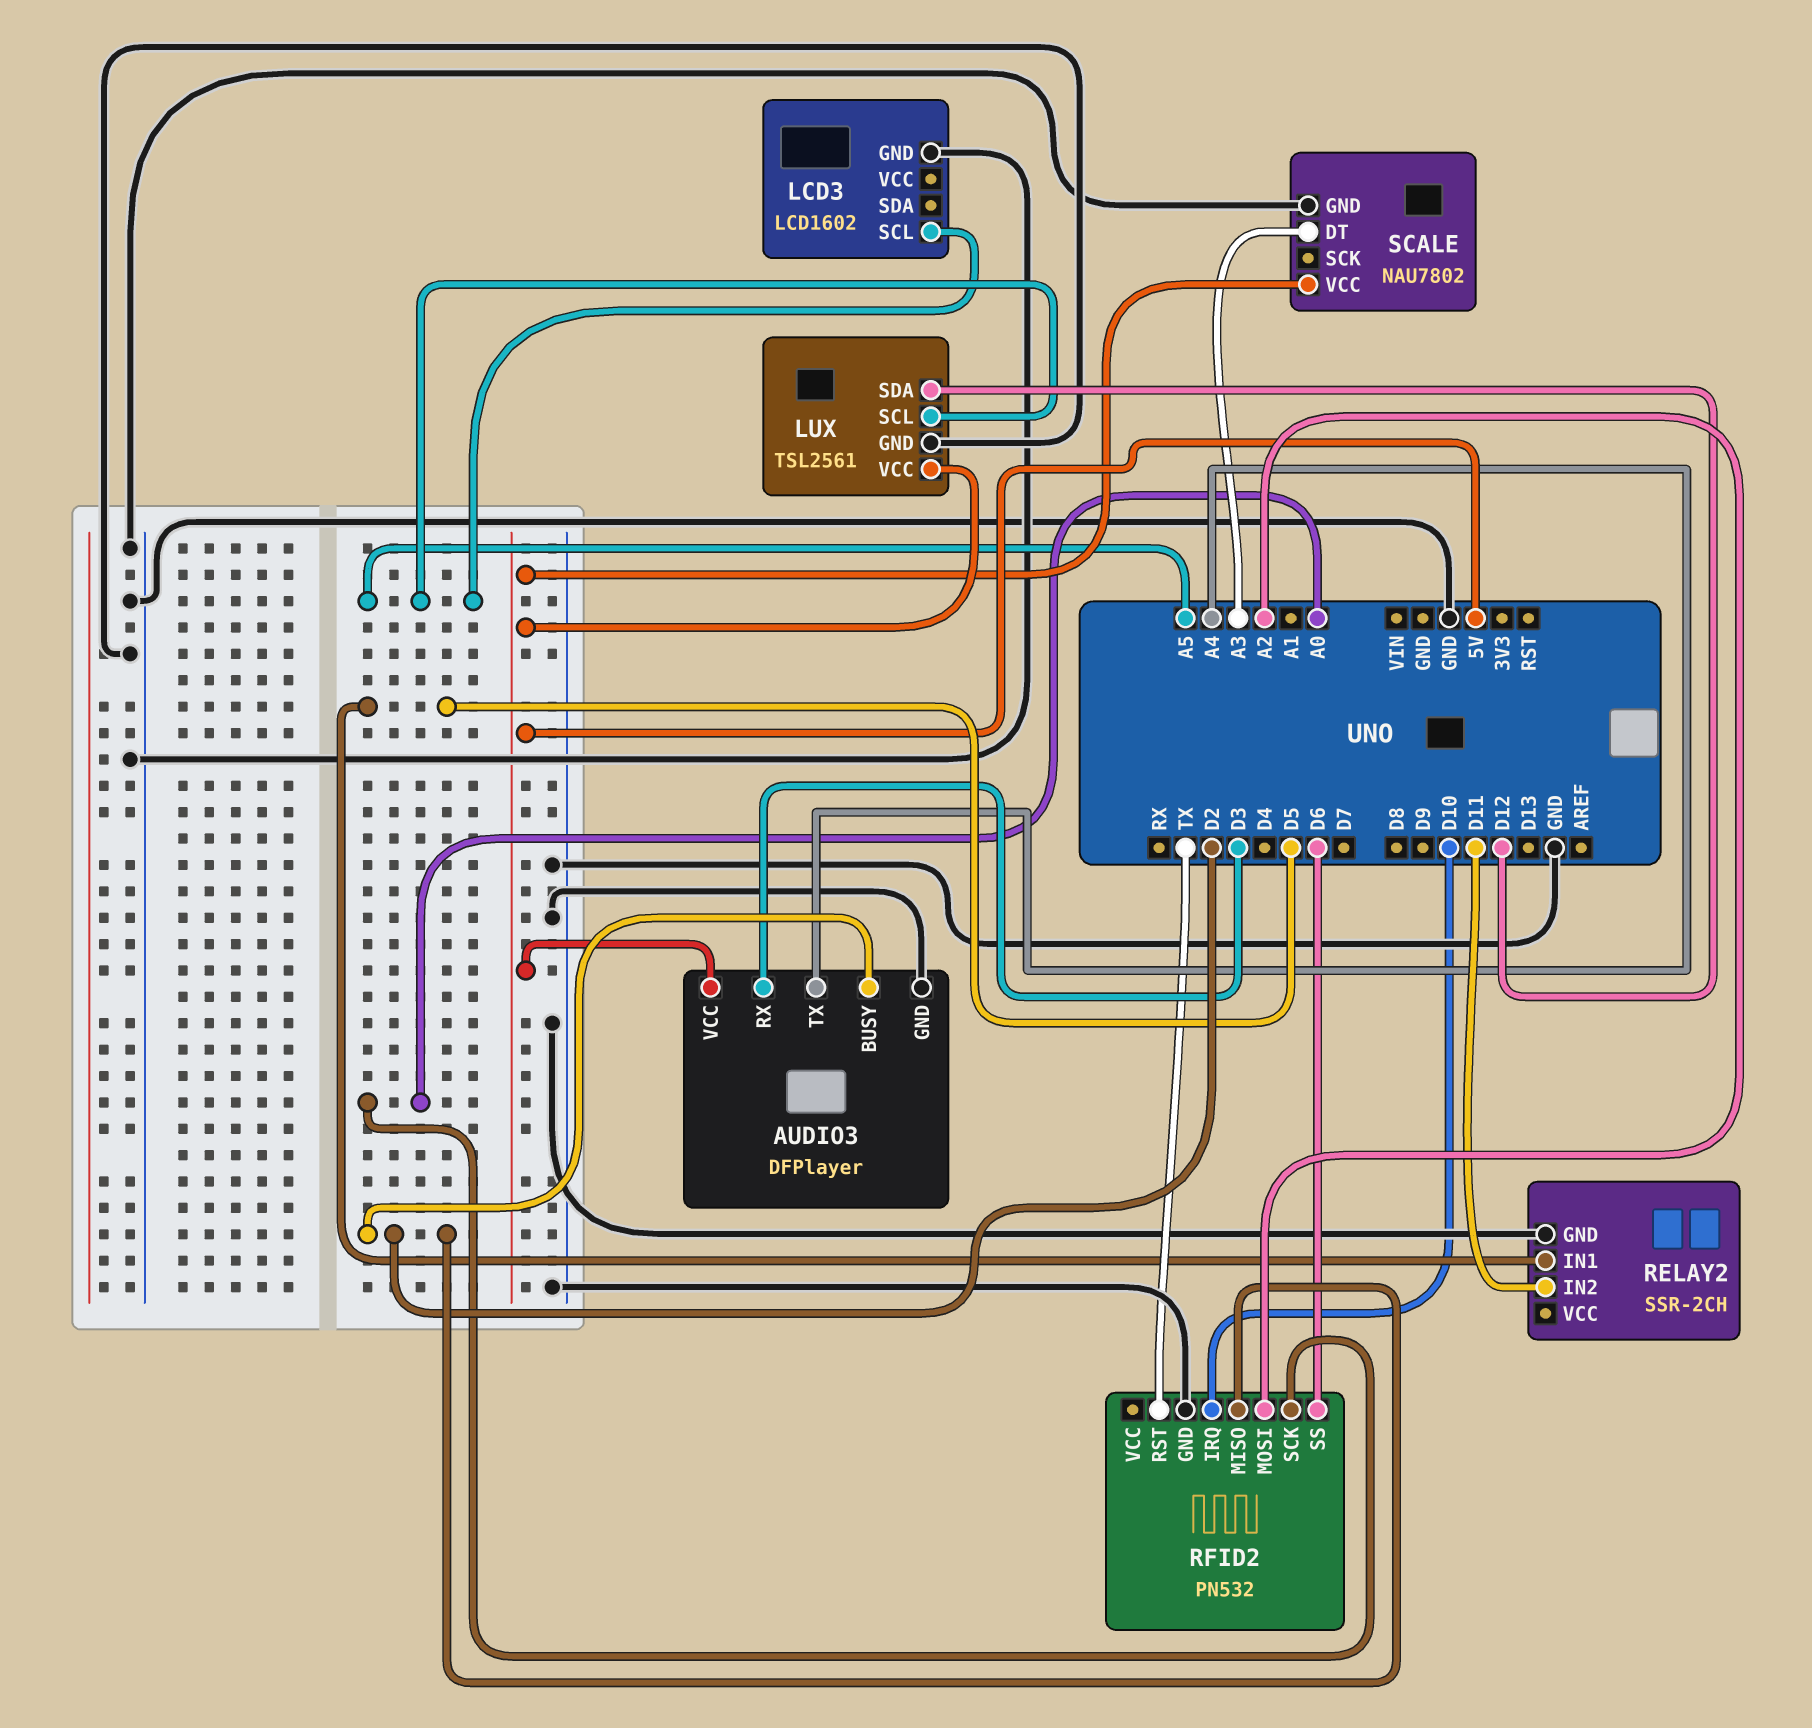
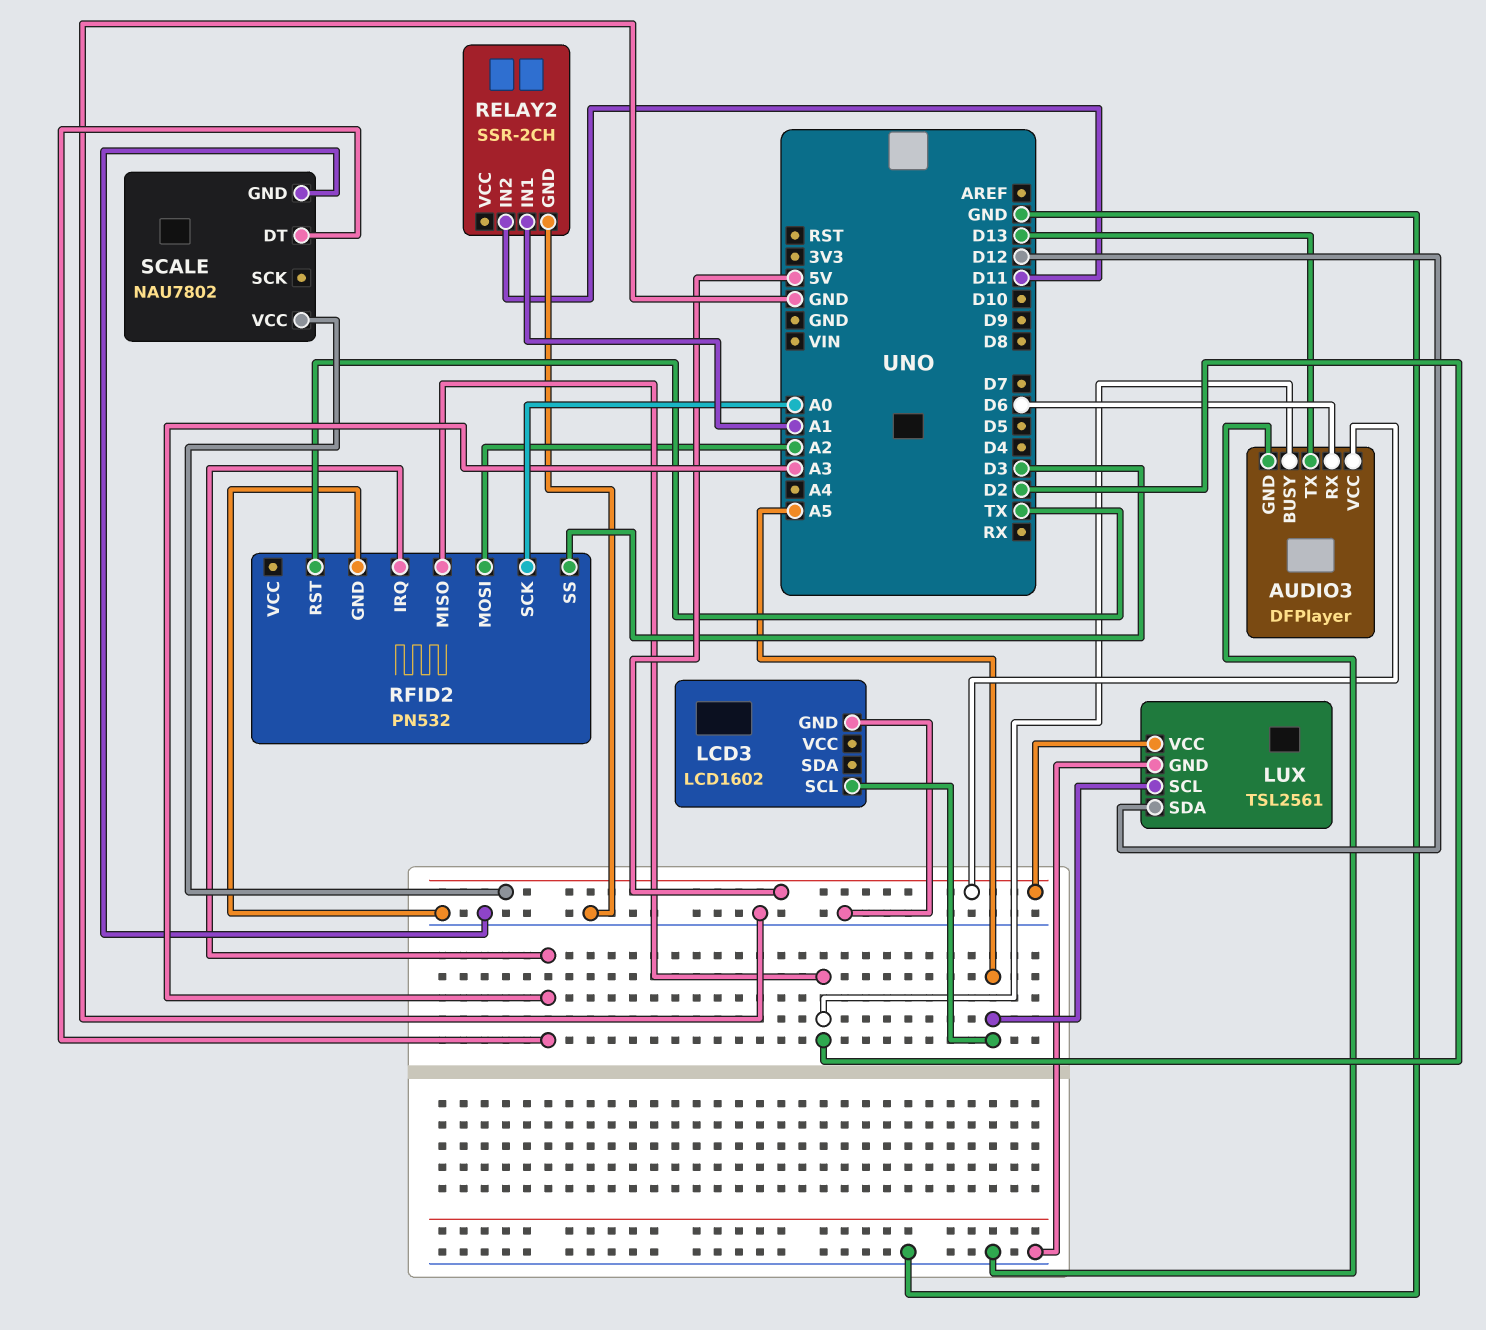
AUDIO3 pin RX: D3 -> D6
AUDIO3 pin TX: A4 -> D13
RELAY2 pin IN1: D5 -> A1
RFID2 pin IRQ: D10 -> A3
RFID2 pin SS: D6 -> D3

